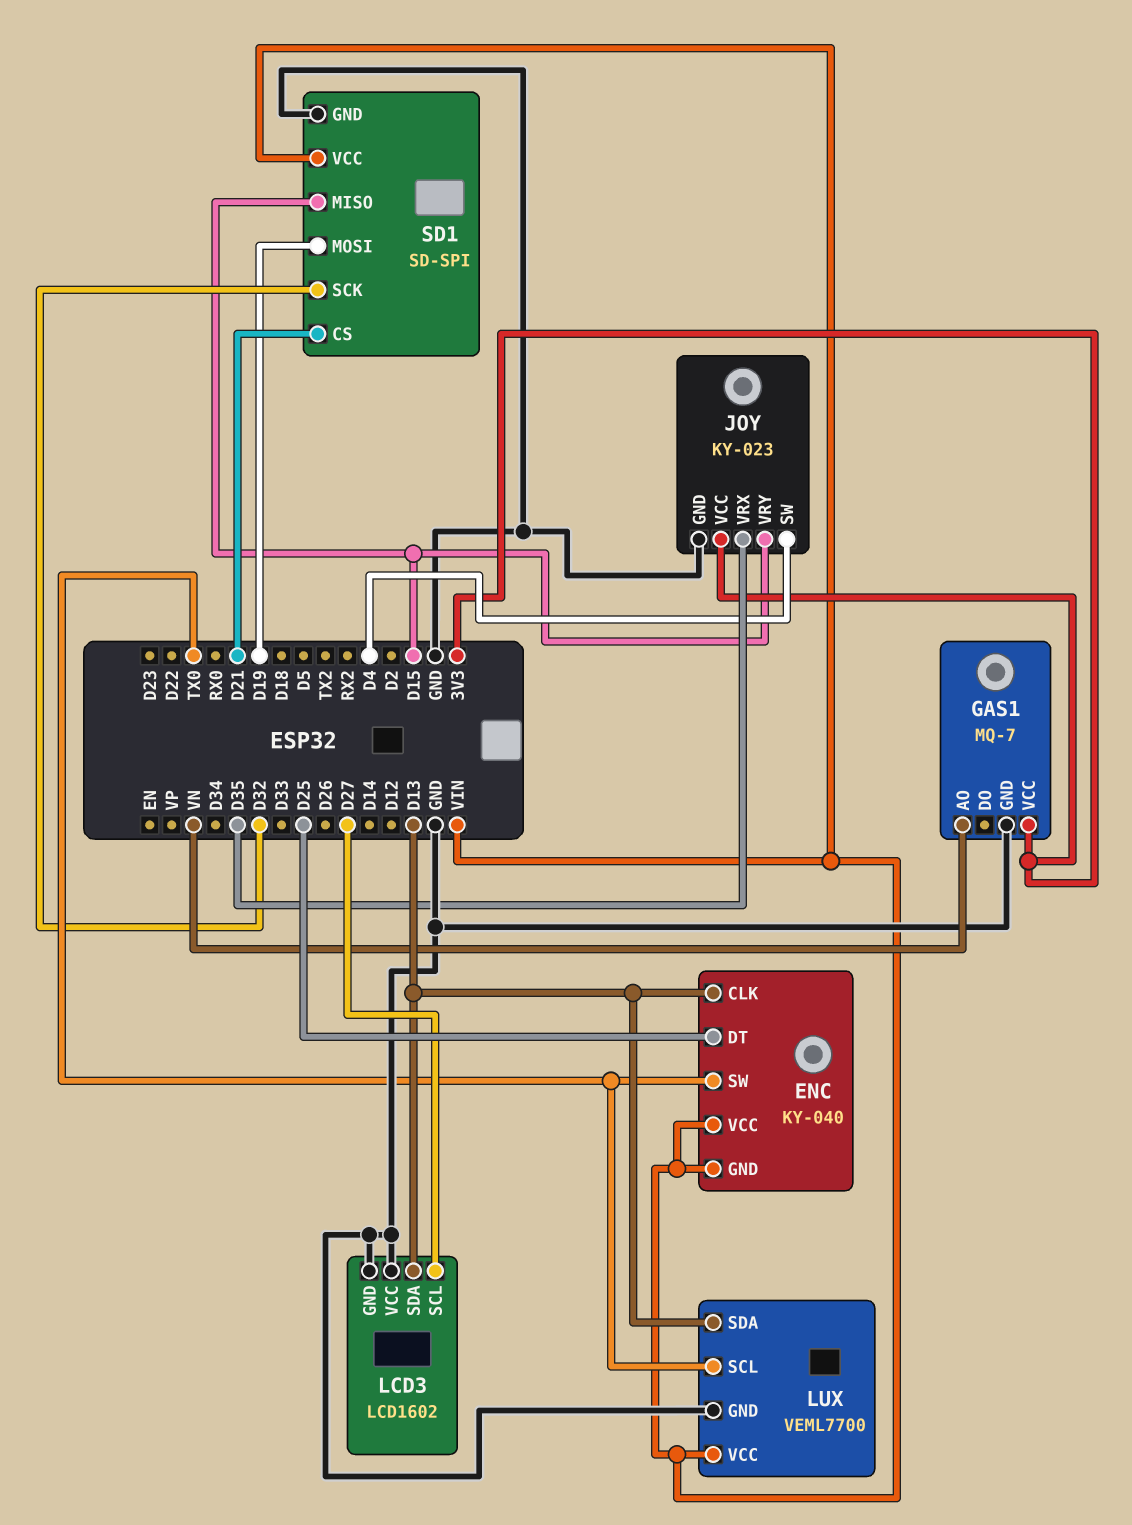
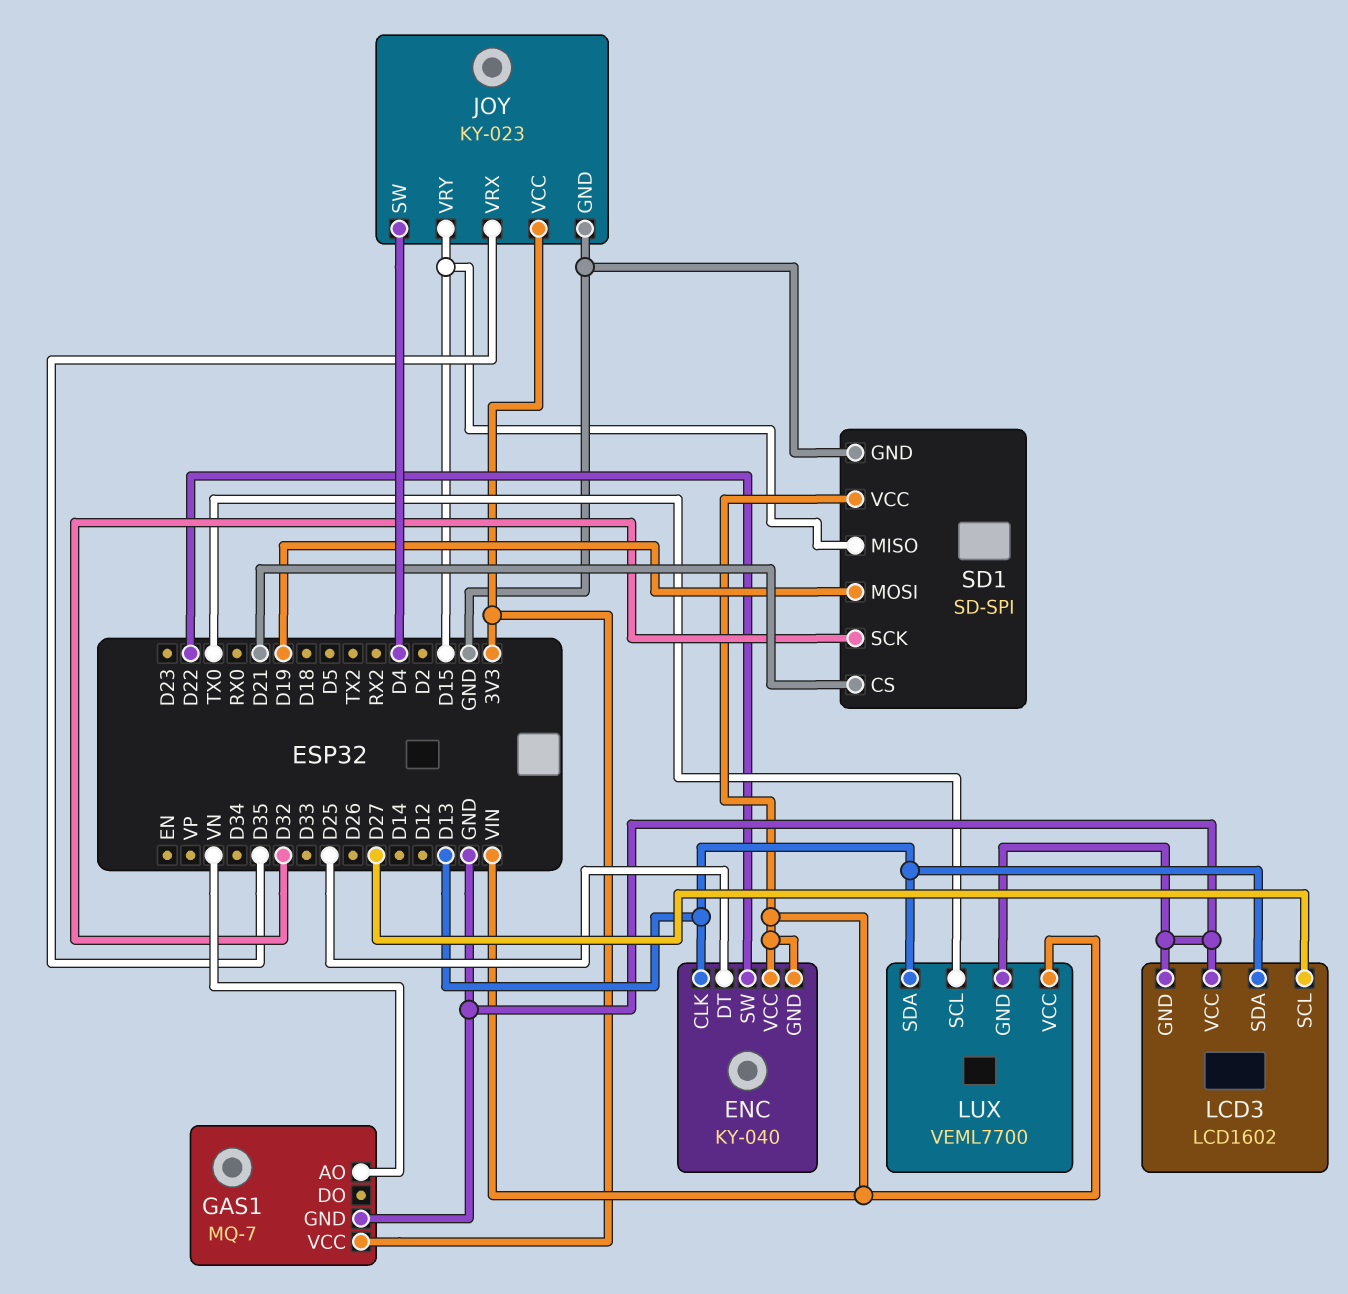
ENC pin SW: TX0 -> D22

